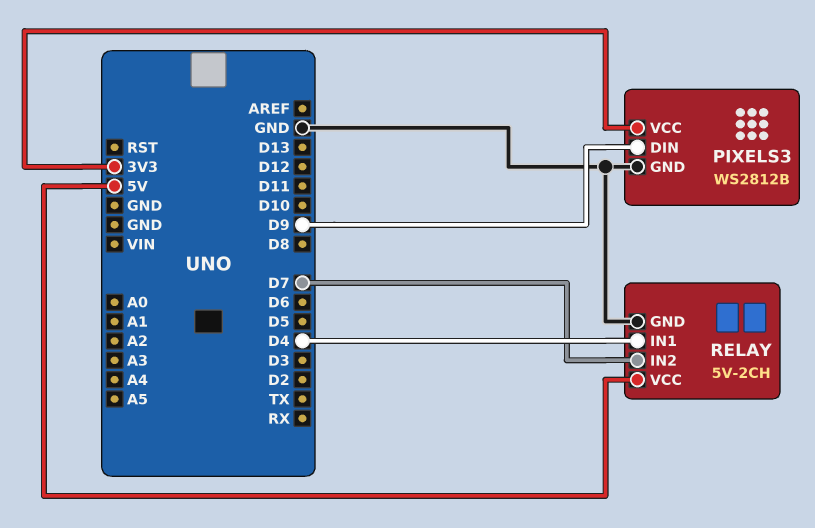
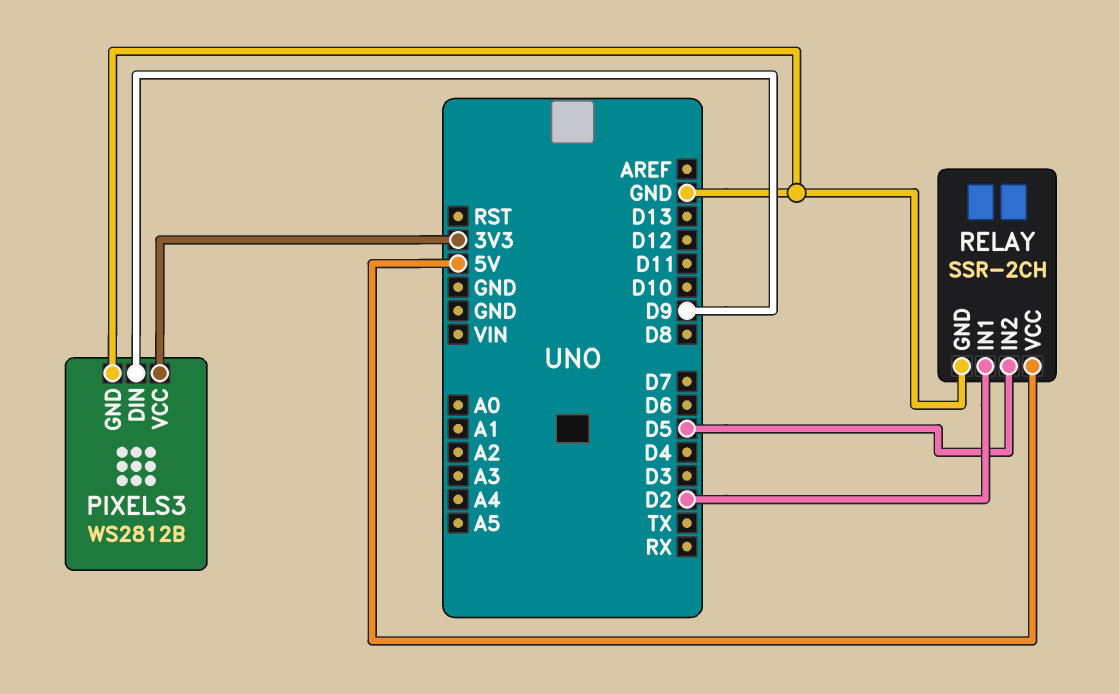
RELAY: 5V-2CH -> SSR-2CH
RELAY pin IN1: D4 -> D2
RELAY pin IN2: D7 -> D5

